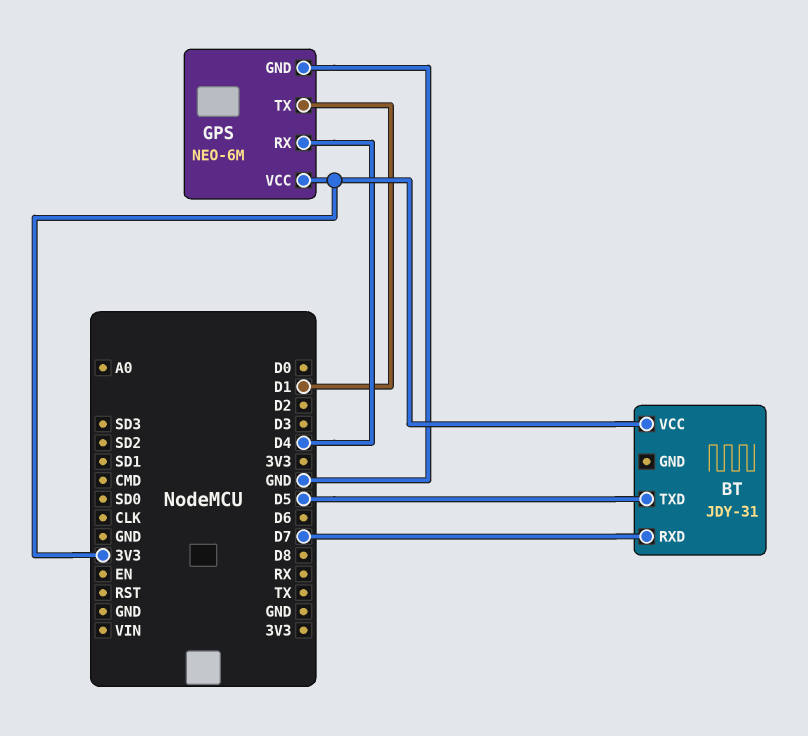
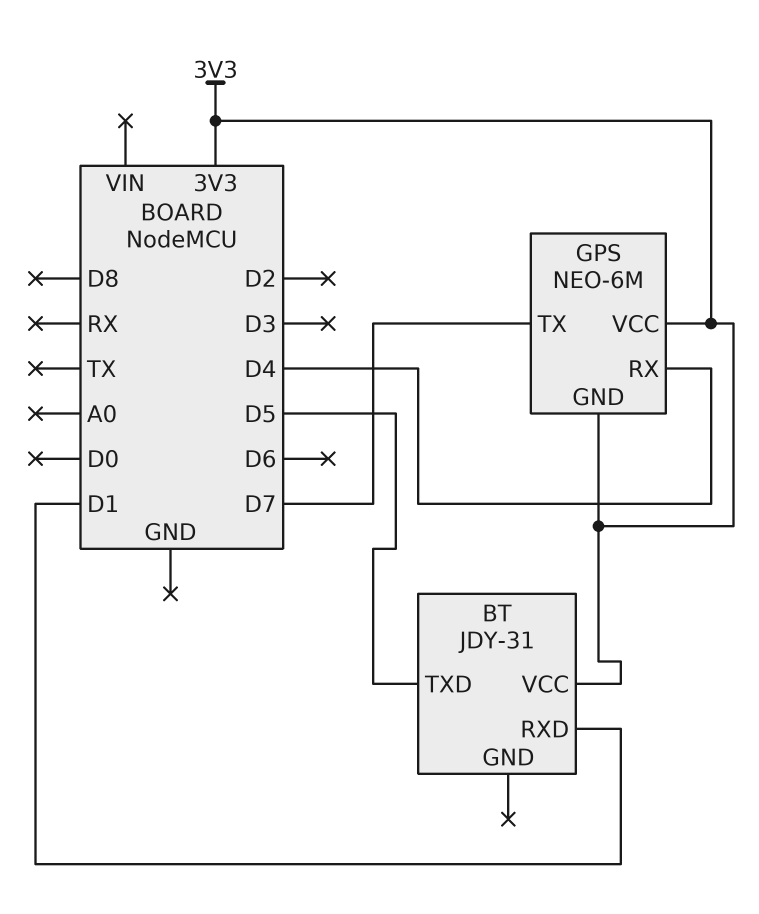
BT pin RXD: D7 -> D1
GPS pin GND: GND -> 3V3
GPS pin TX: D1 -> D7

